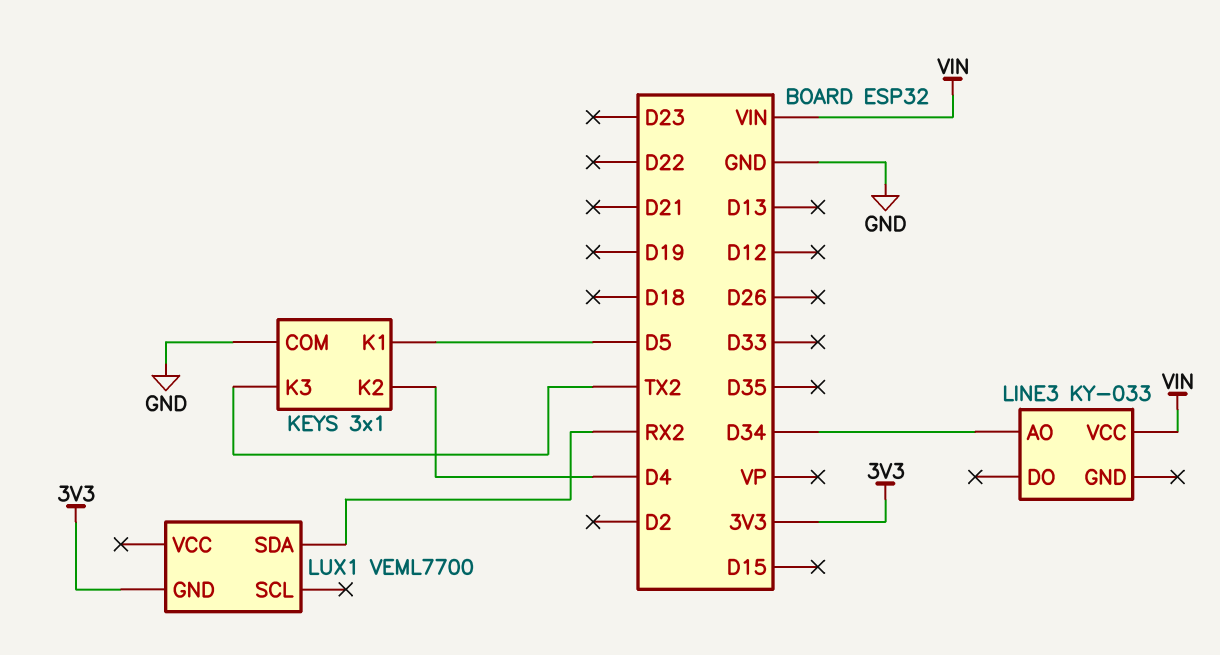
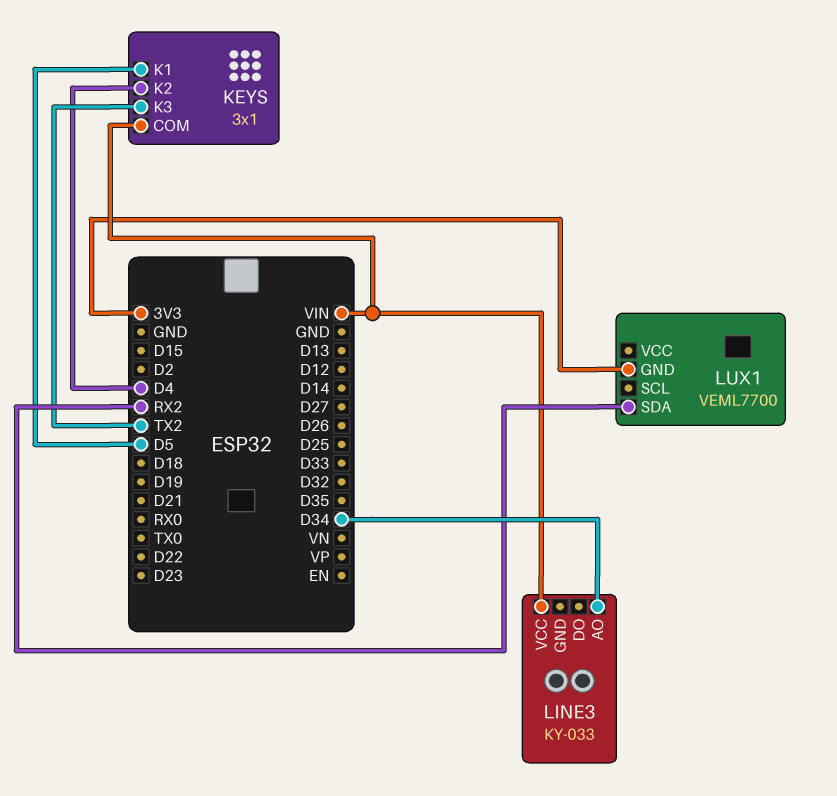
KEYS pin COM: GND -> VIN

